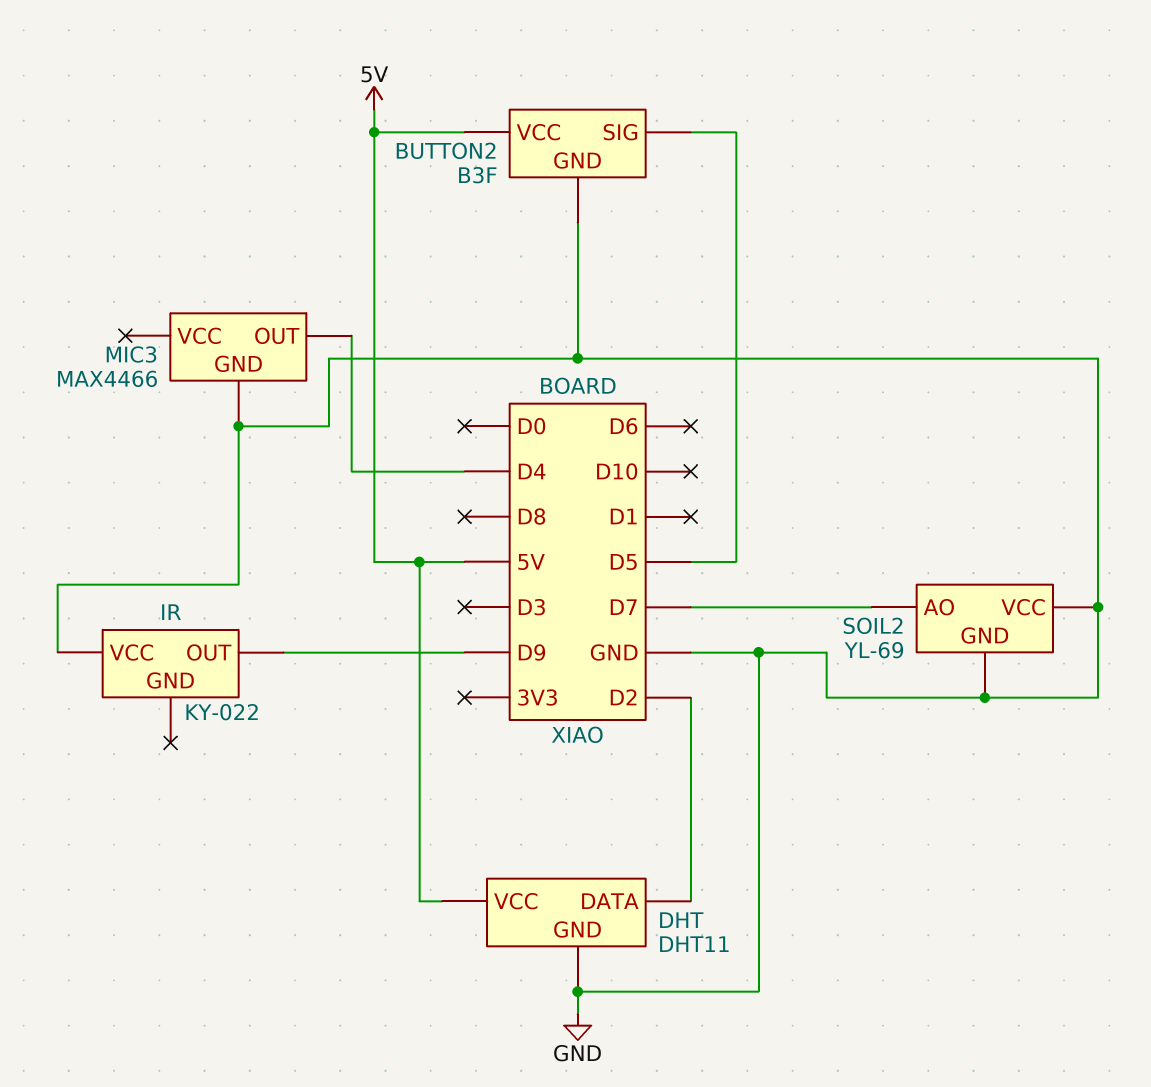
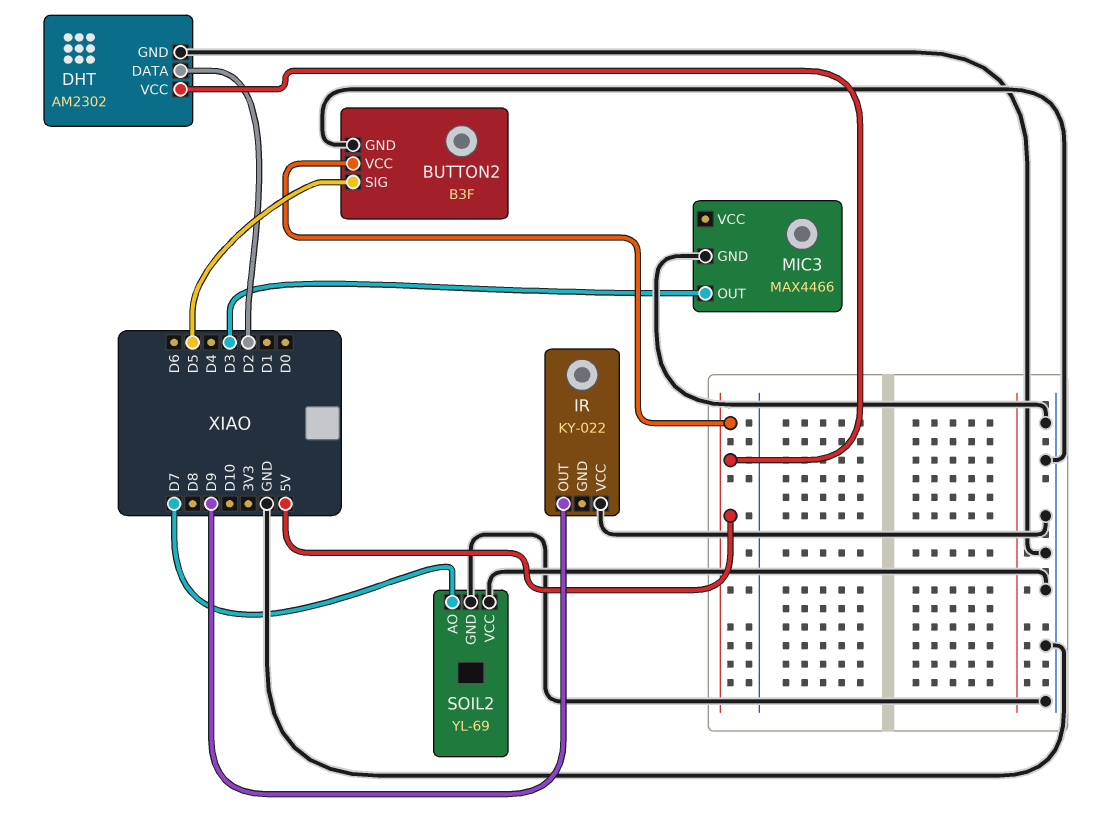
DHT: DHT11 -> AM2302
MIC3 pin OUT: D4 -> D3

